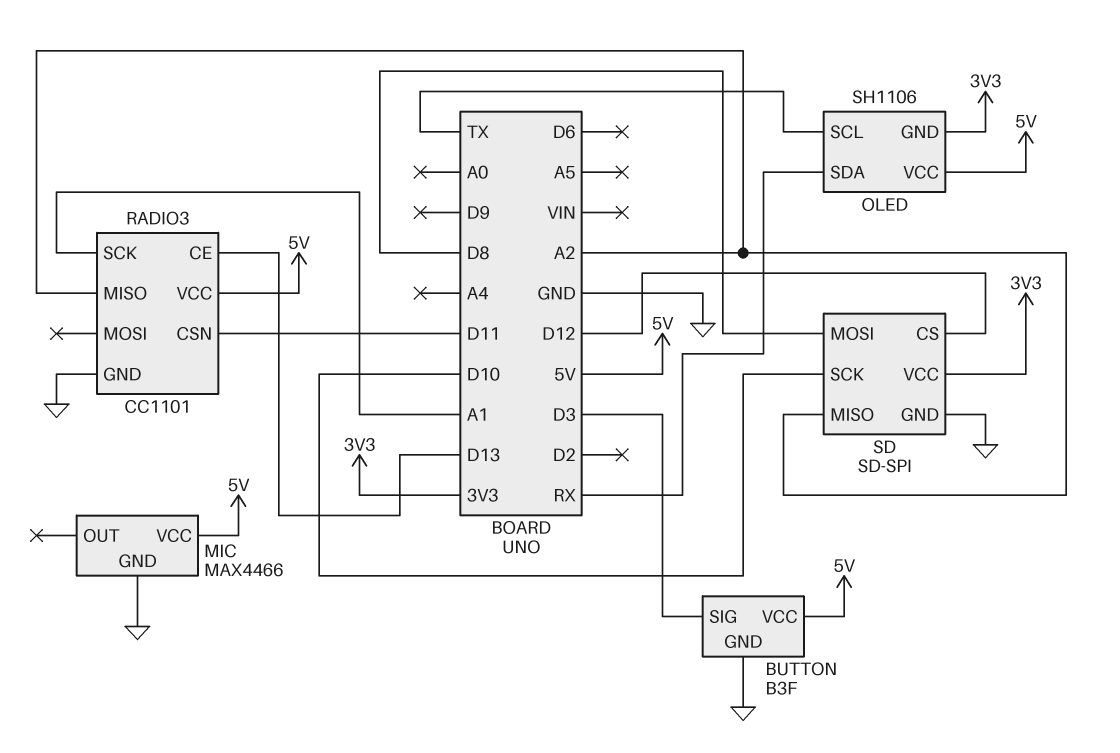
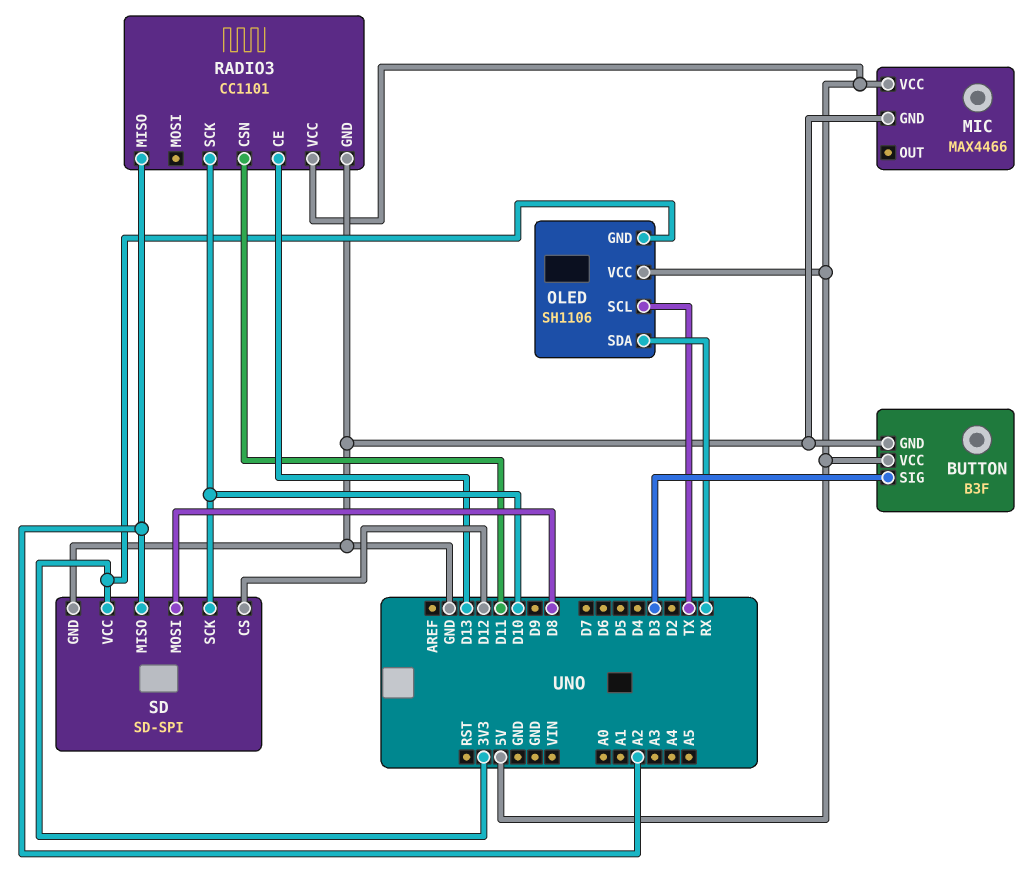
RADIO3 pin SCK: A1 -> D10

